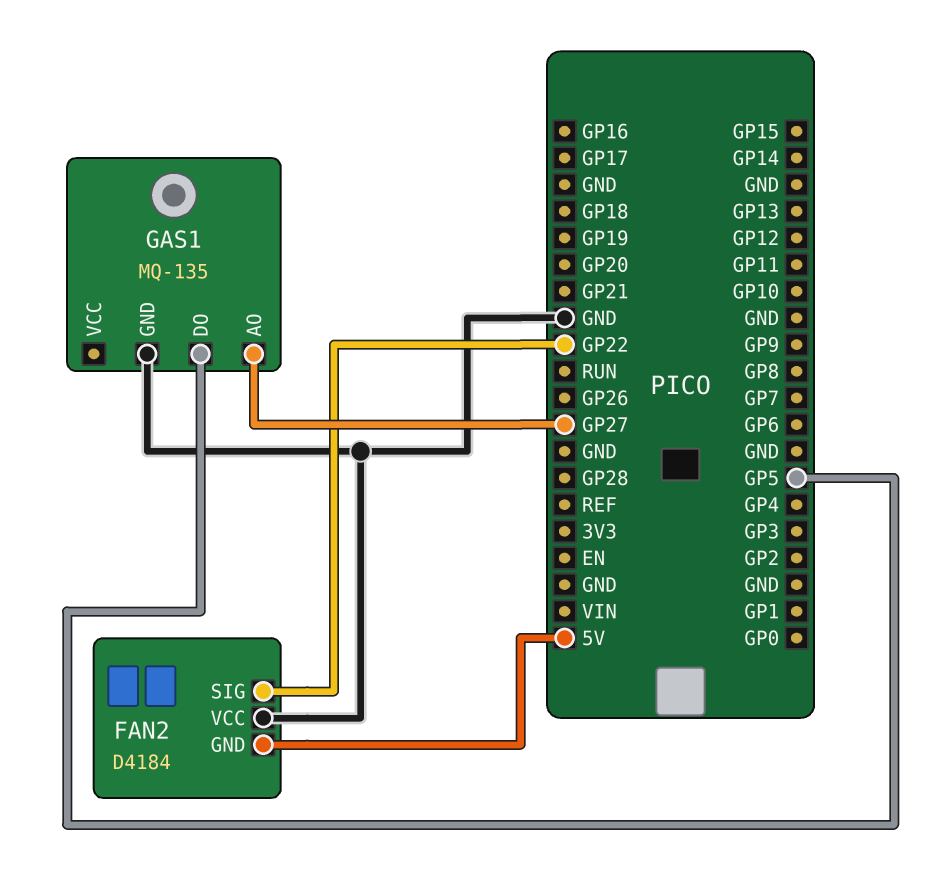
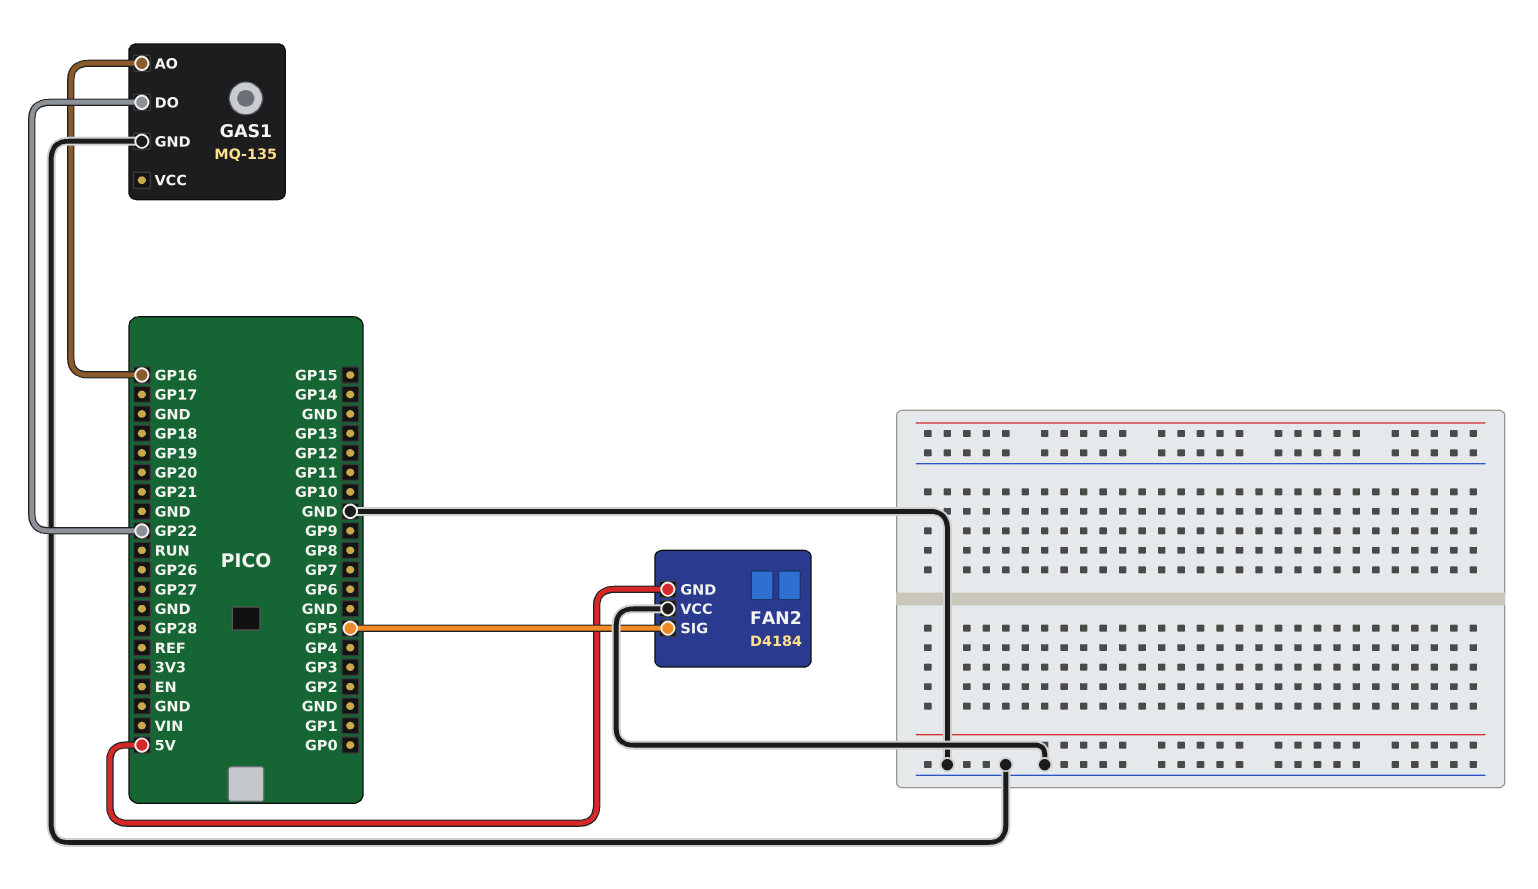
FAN2 pin SIG: GP22 -> GP5
GAS1 pin AO: GP27 -> GP16
GAS1 pin DO: GP5 -> GP22

